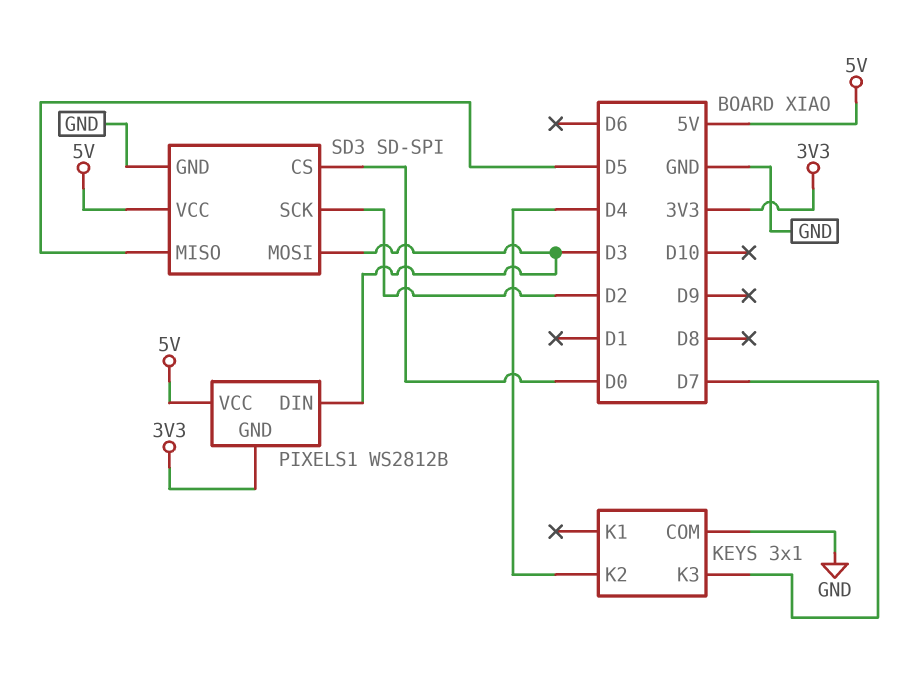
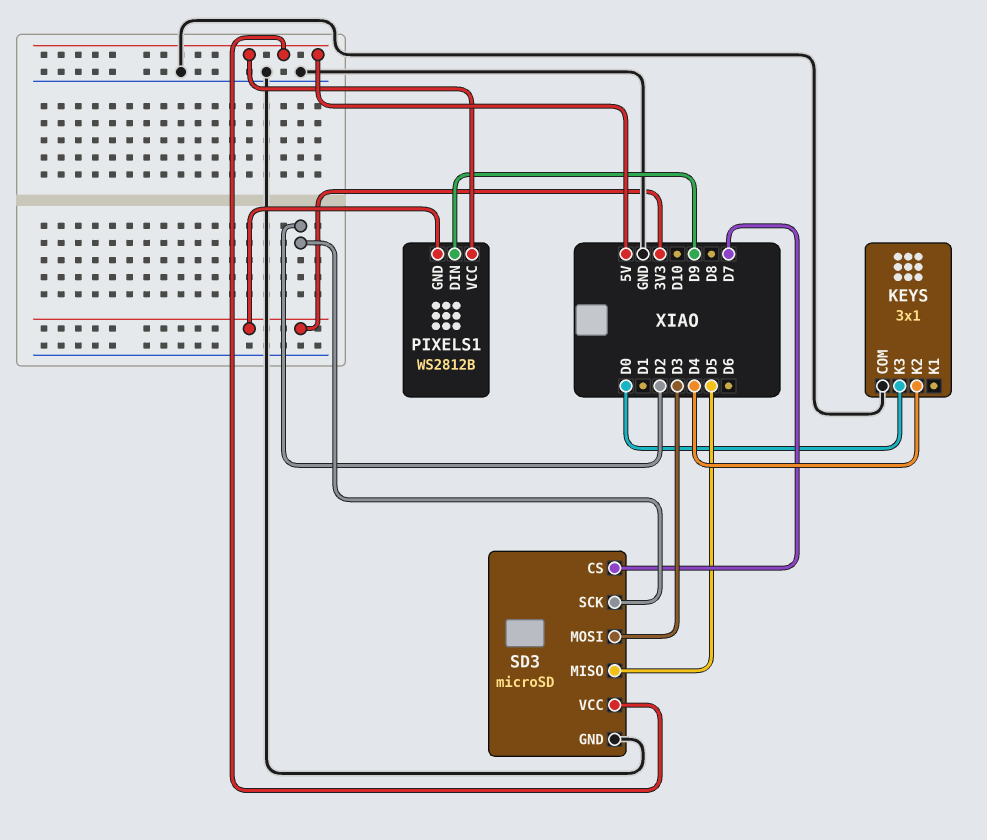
KEYS pin K3: D7 -> D0
PIXELS1 pin DIN: D3 -> D9
SD3: SD-SPI -> microSD
SD3 pin CS: D0 -> D7

